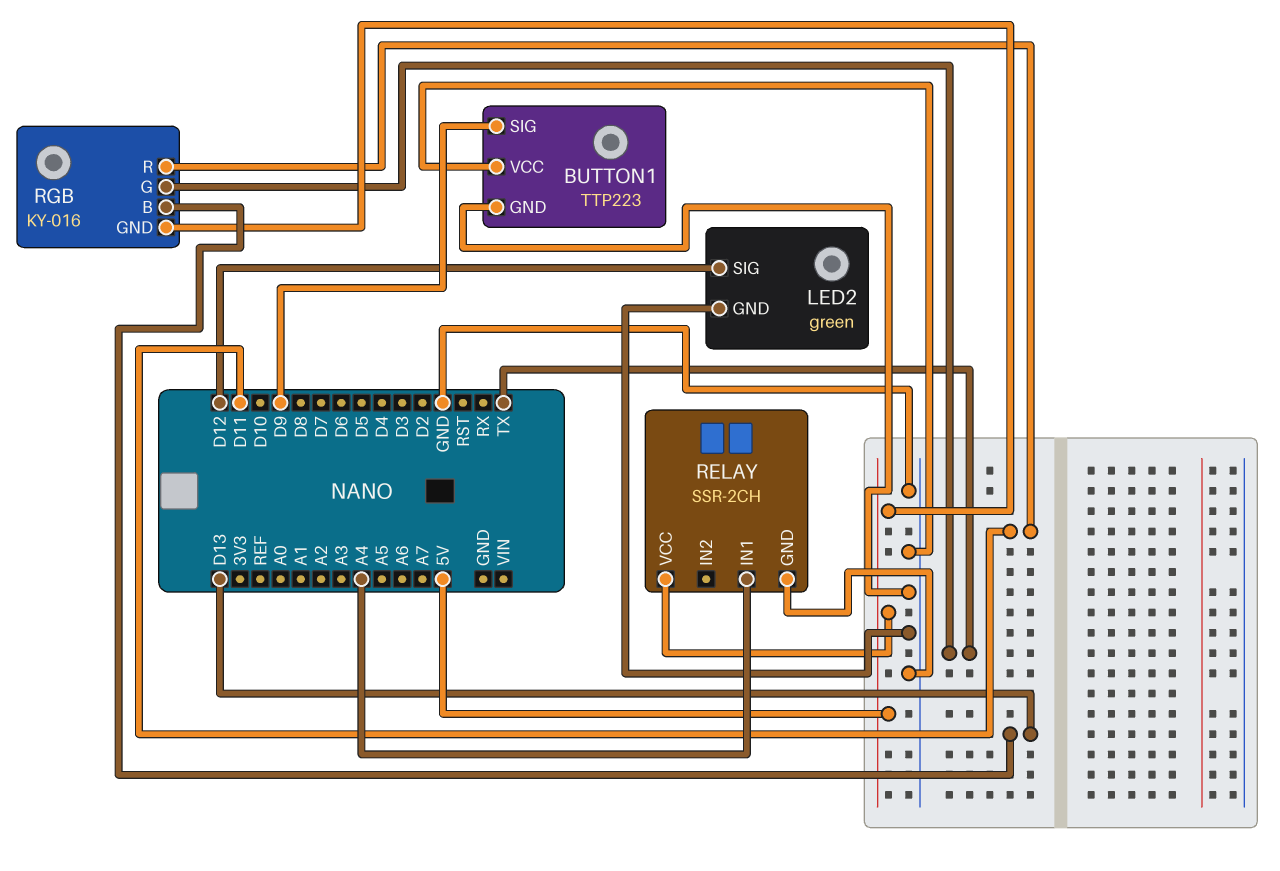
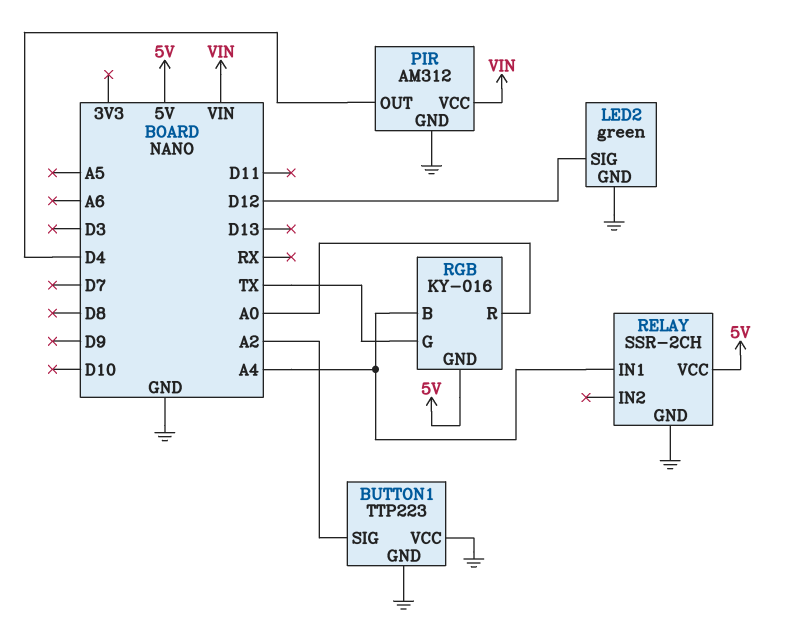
BUTTON1 pin SIG: D9 -> A2
PIR: none -> AM312
PIR pin GND: none -> GND
PIR pin OUT: none -> D4
PIR pin VCC: none -> VIN
RGB pin B: D13 -> A4
RGB pin R: D11 -> A0

